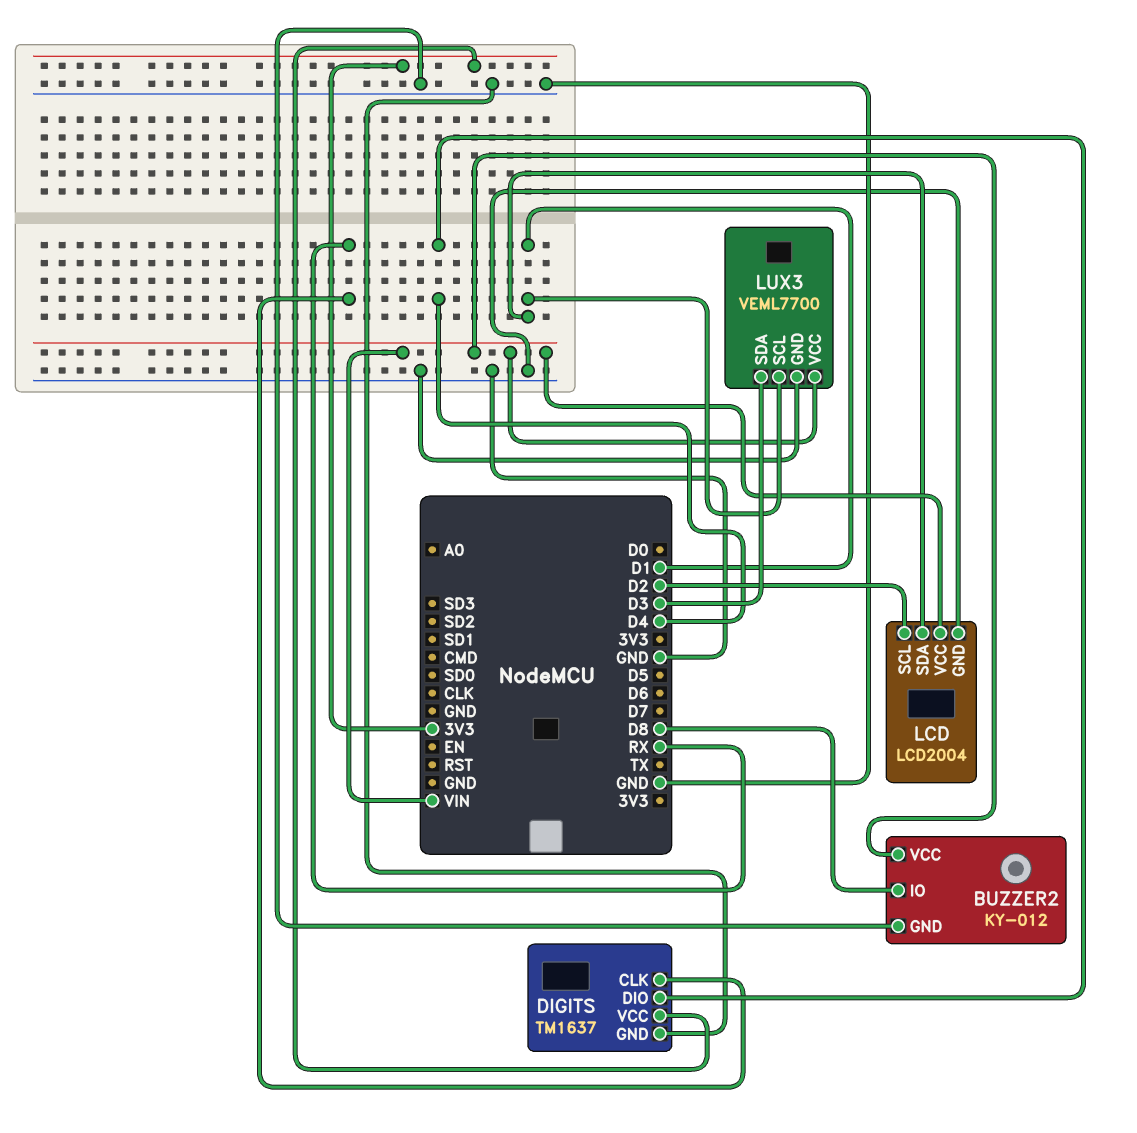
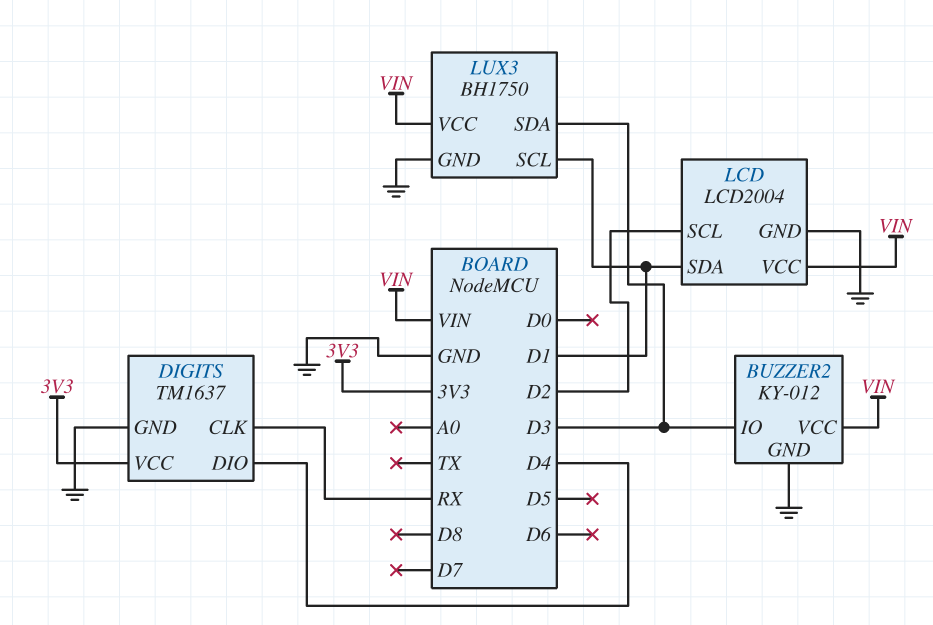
BUZZER2 pin IO: D8 -> D3
LUX3: VEML7700 -> BH1750

